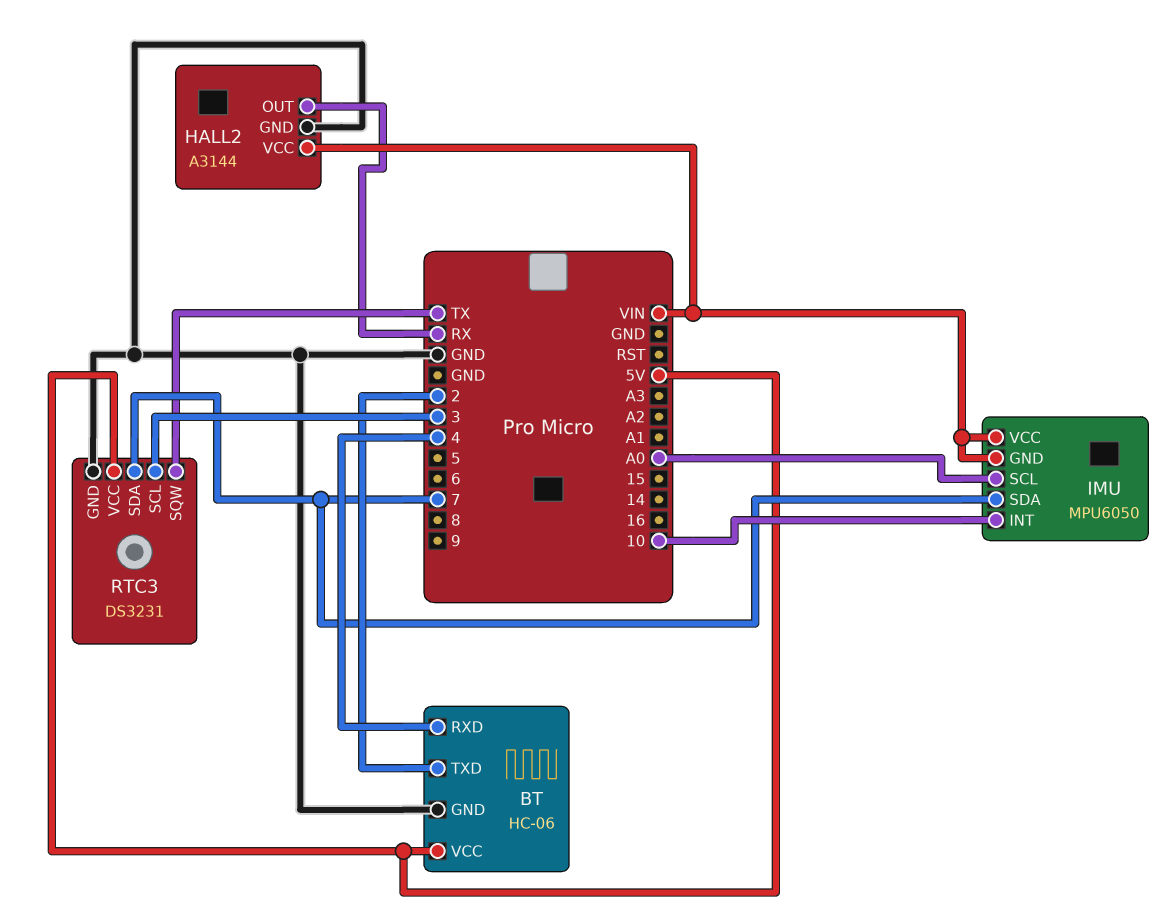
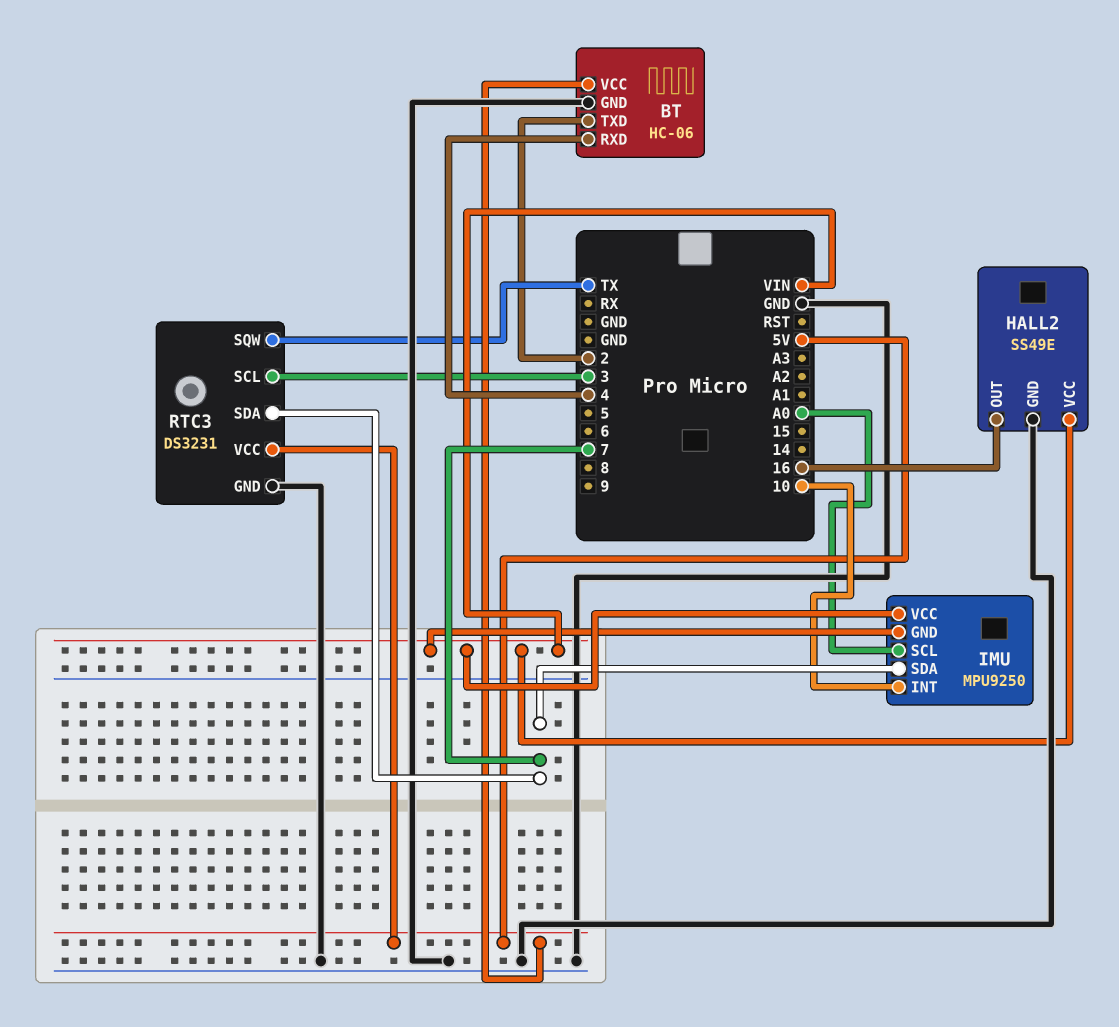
HALL2: A3144 -> SS49E
HALL2 pin OUT: RX -> 16
IMU: MPU6050 -> MPU9250

